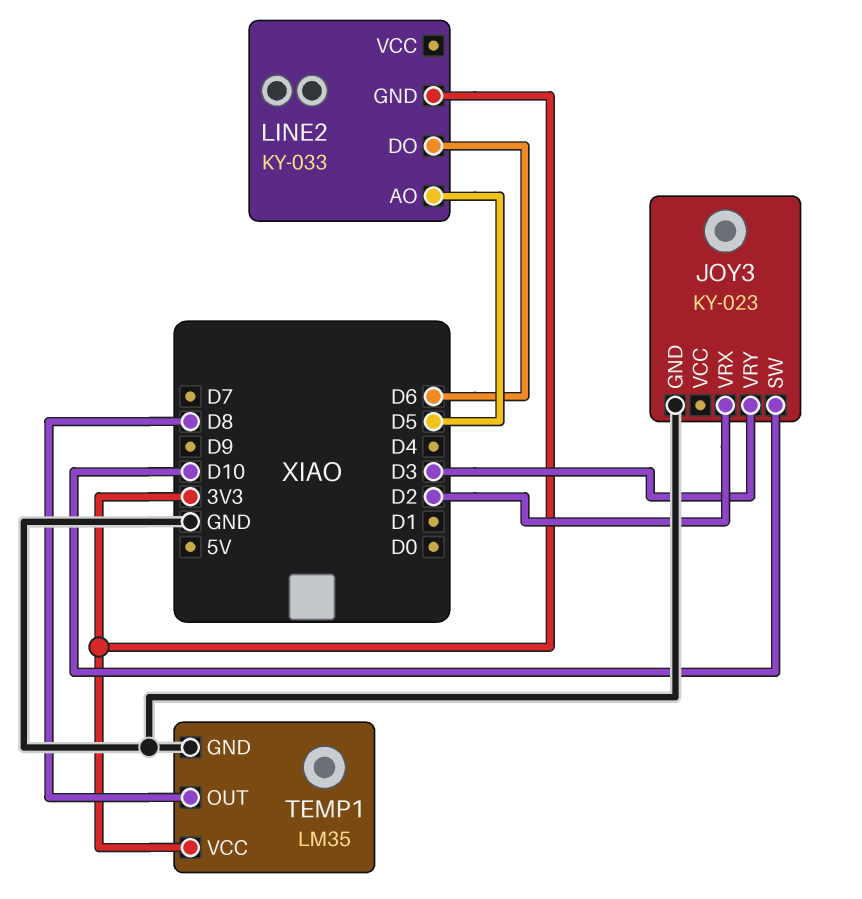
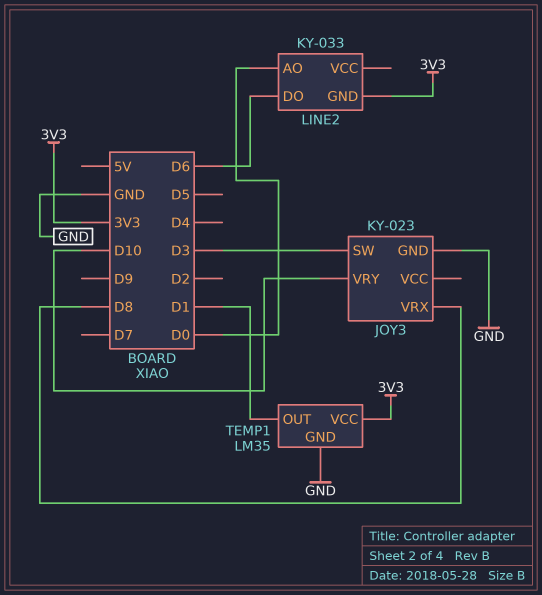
JOY3 pin SW: D10 -> D3
JOY3 pin VRX: D2 -> D8
JOY3 pin VRY: D3 -> D10
LINE2 pin AO: D5 -> D0
TEMP1 pin OUT: D8 -> D1

